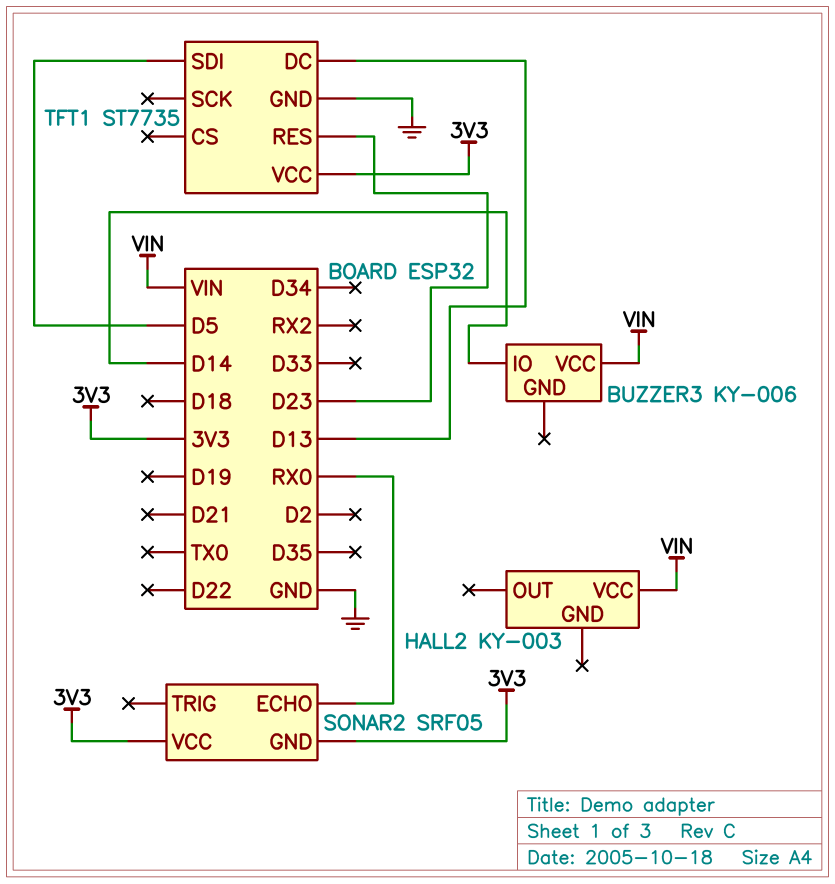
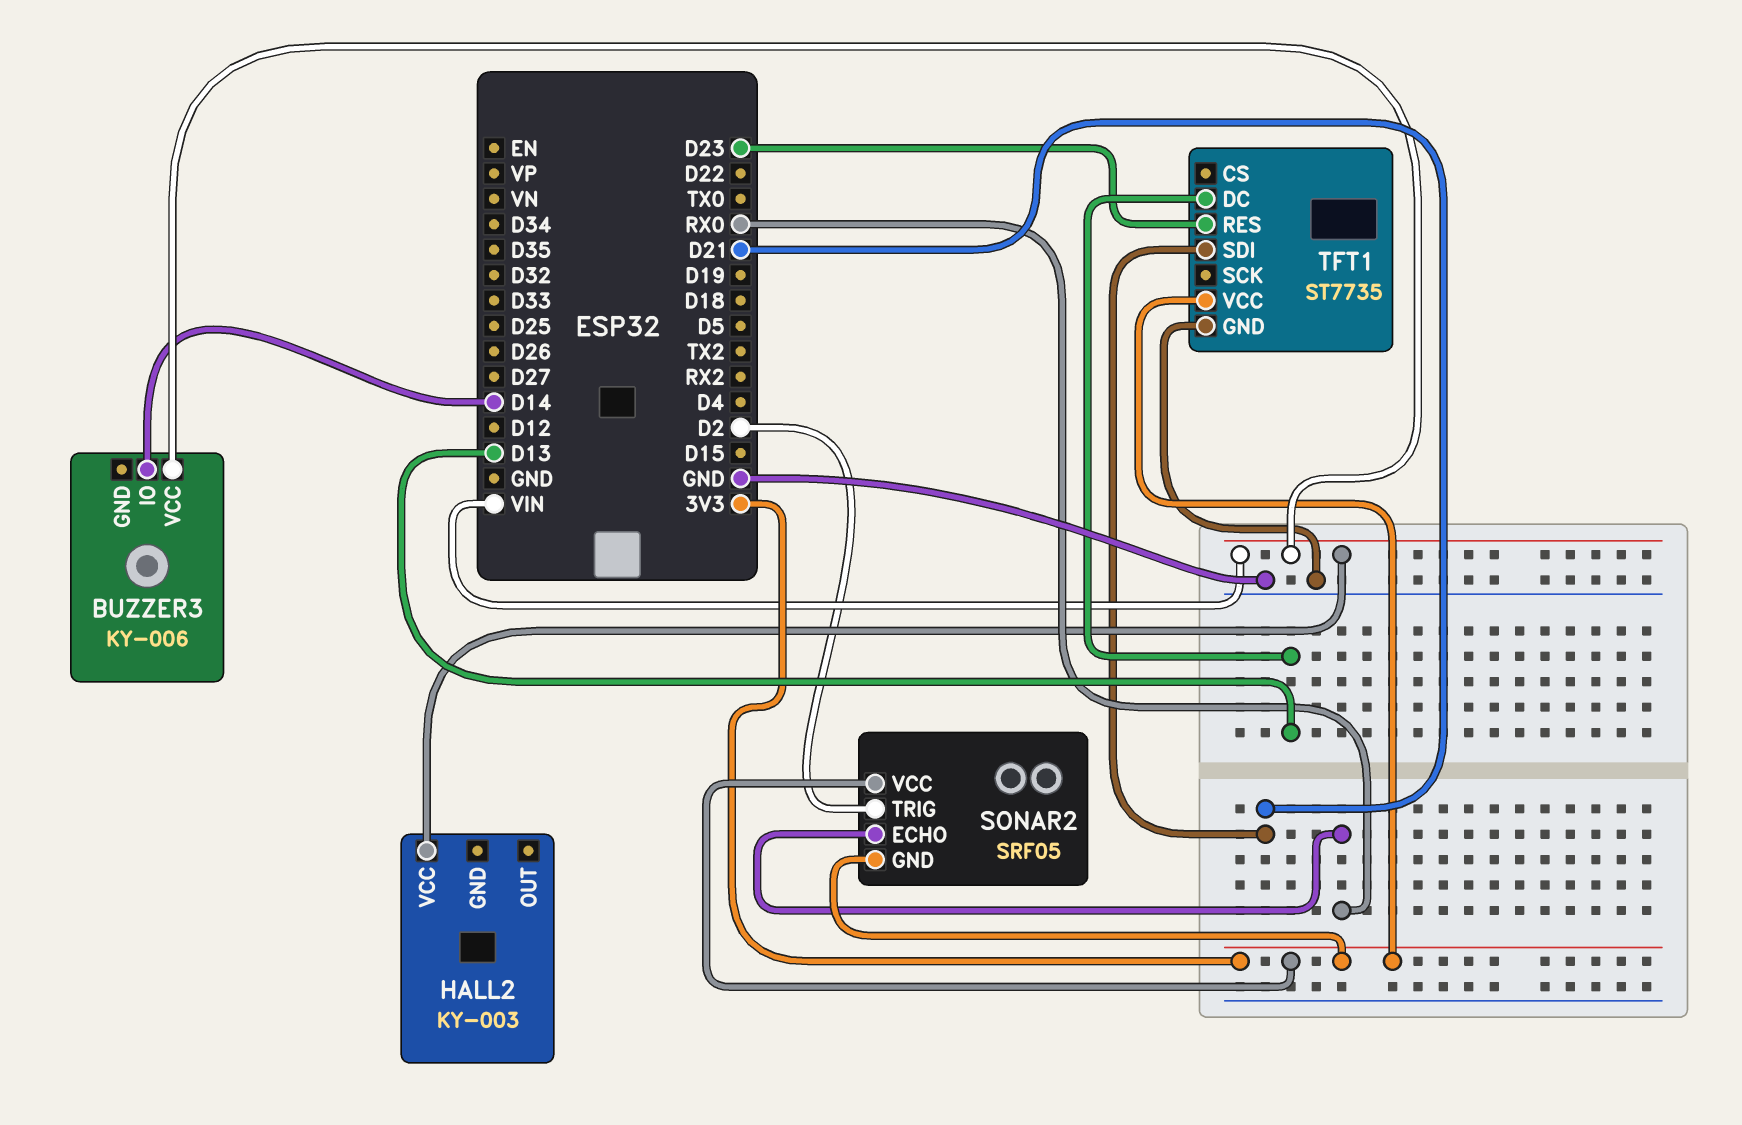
SONAR2 pin TRIG: none -> D2
TFT1 pin SDI: D5 -> D21

